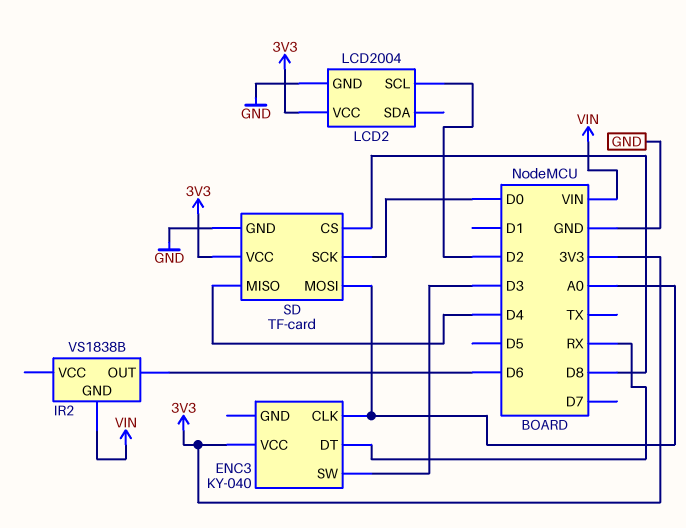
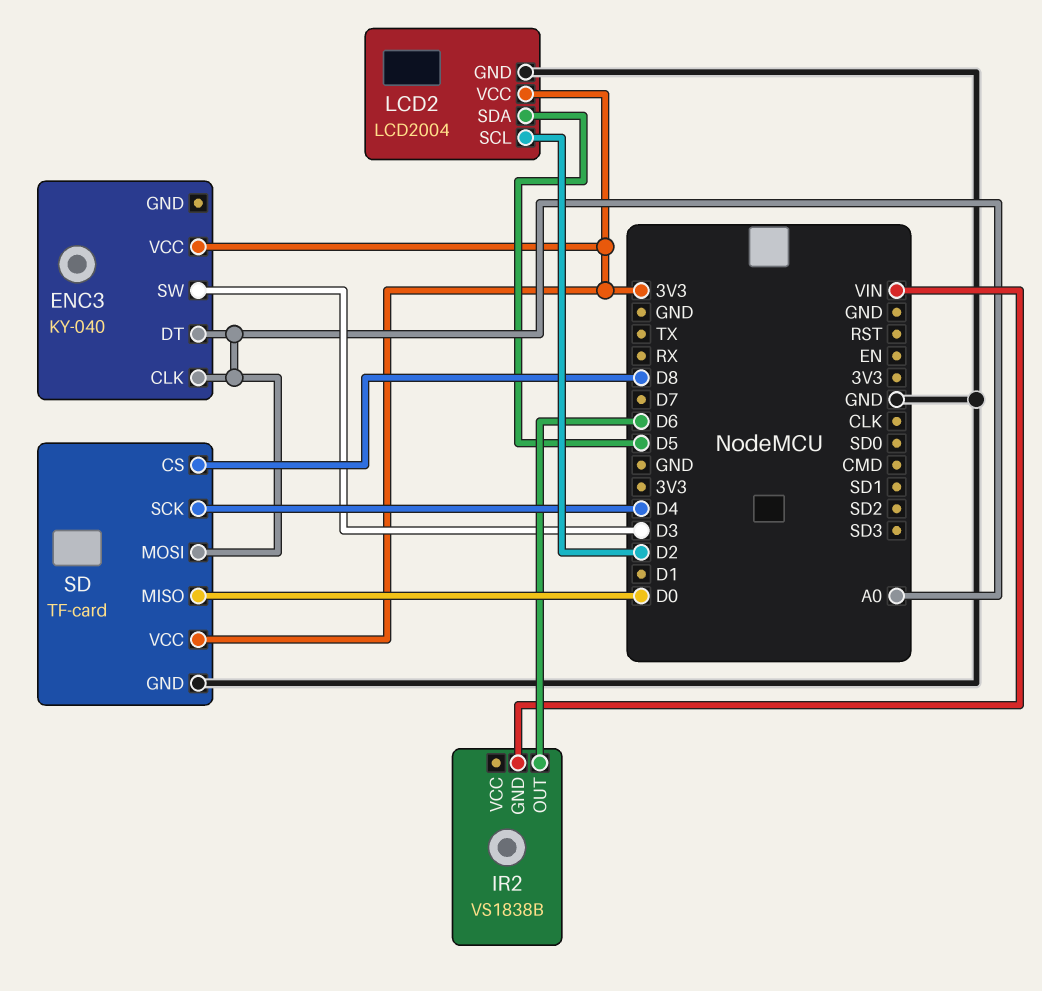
ENC3 pin DT: RX -> A0
LCD2 pin SDA: none -> D5
SD pin MISO: D4 -> D0
SD pin SCK: D0 -> D4

